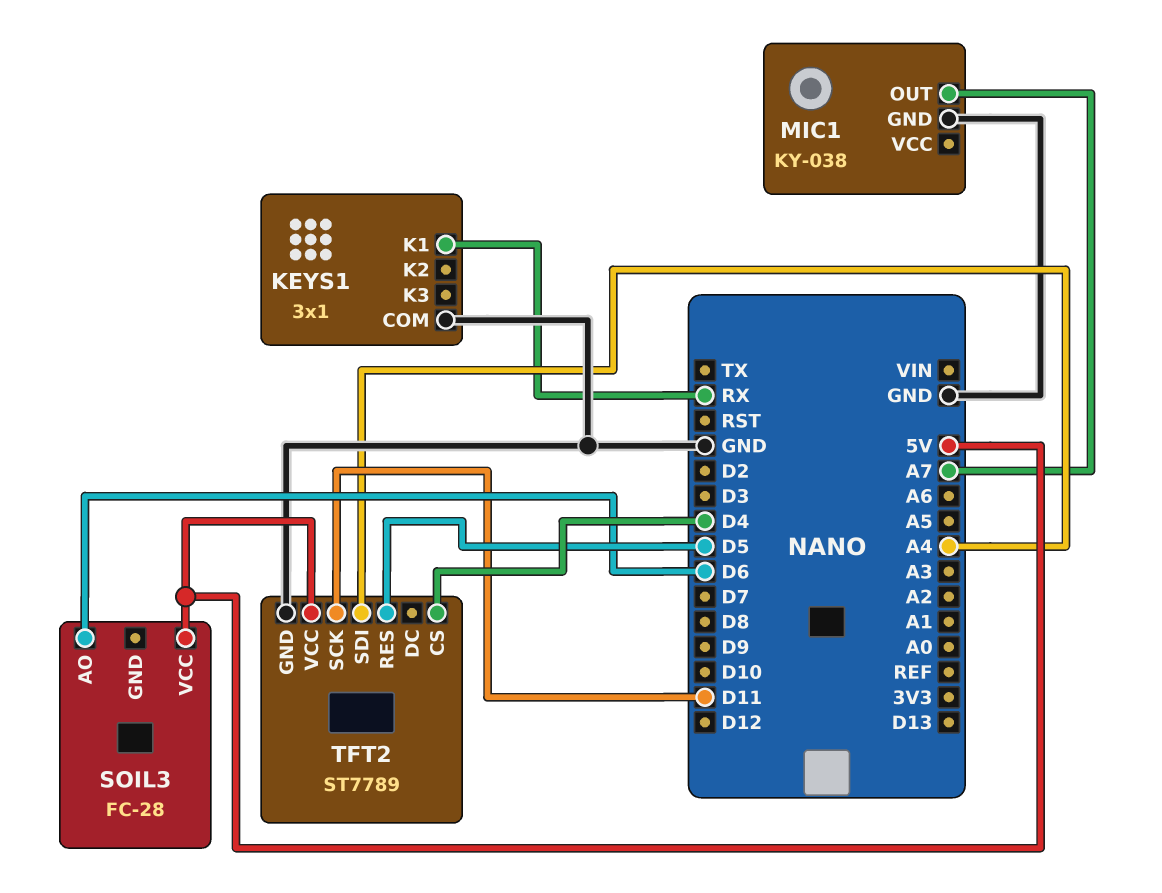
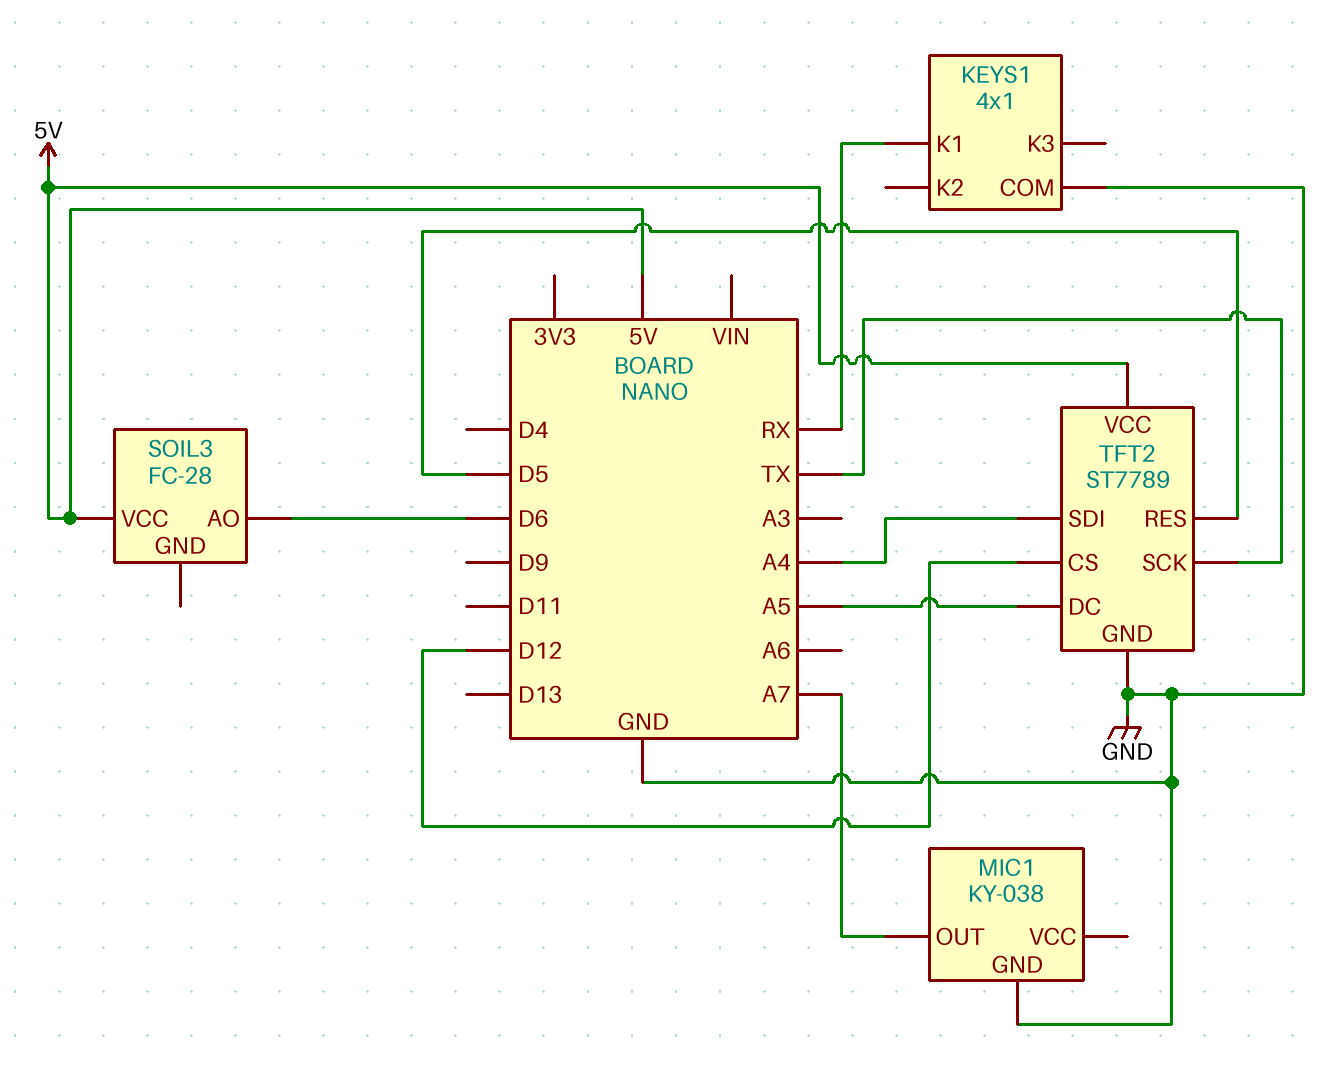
KEYS1: 3x1 -> 4x1
TFT2 pin CS: D4 -> D12
TFT2 pin DC: none -> A5
TFT2 pin SCK: D11 -> TX

